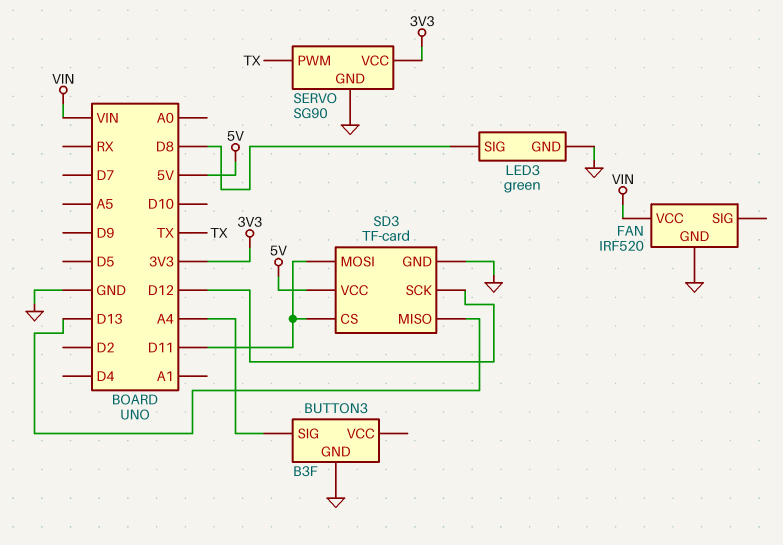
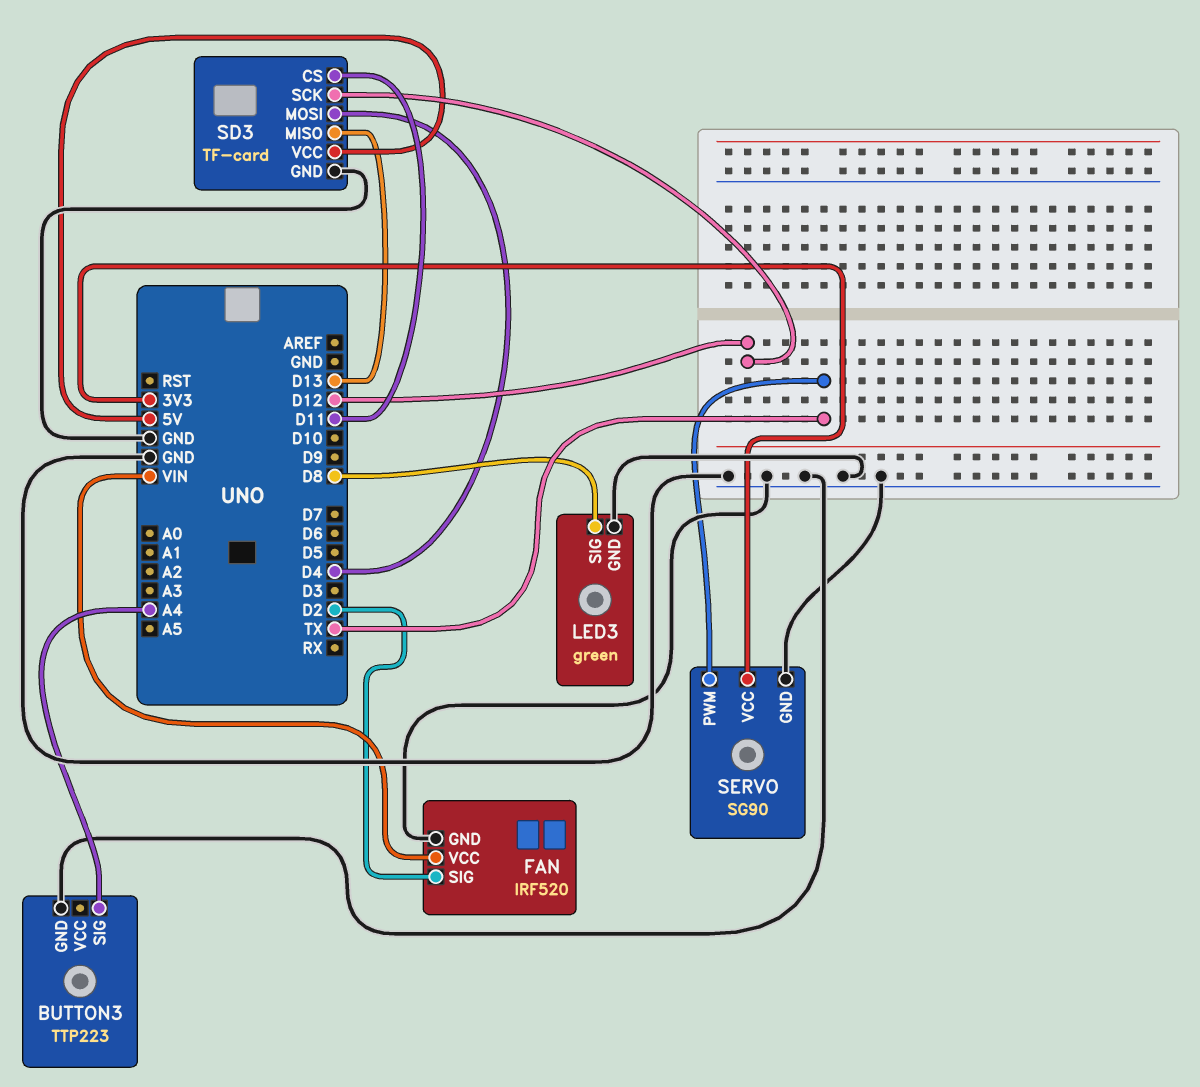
BUTTON3: B3F -> TTP223
FAN pin SIG: none -> D2
SD3 pin MOSI: D11 -> D4

